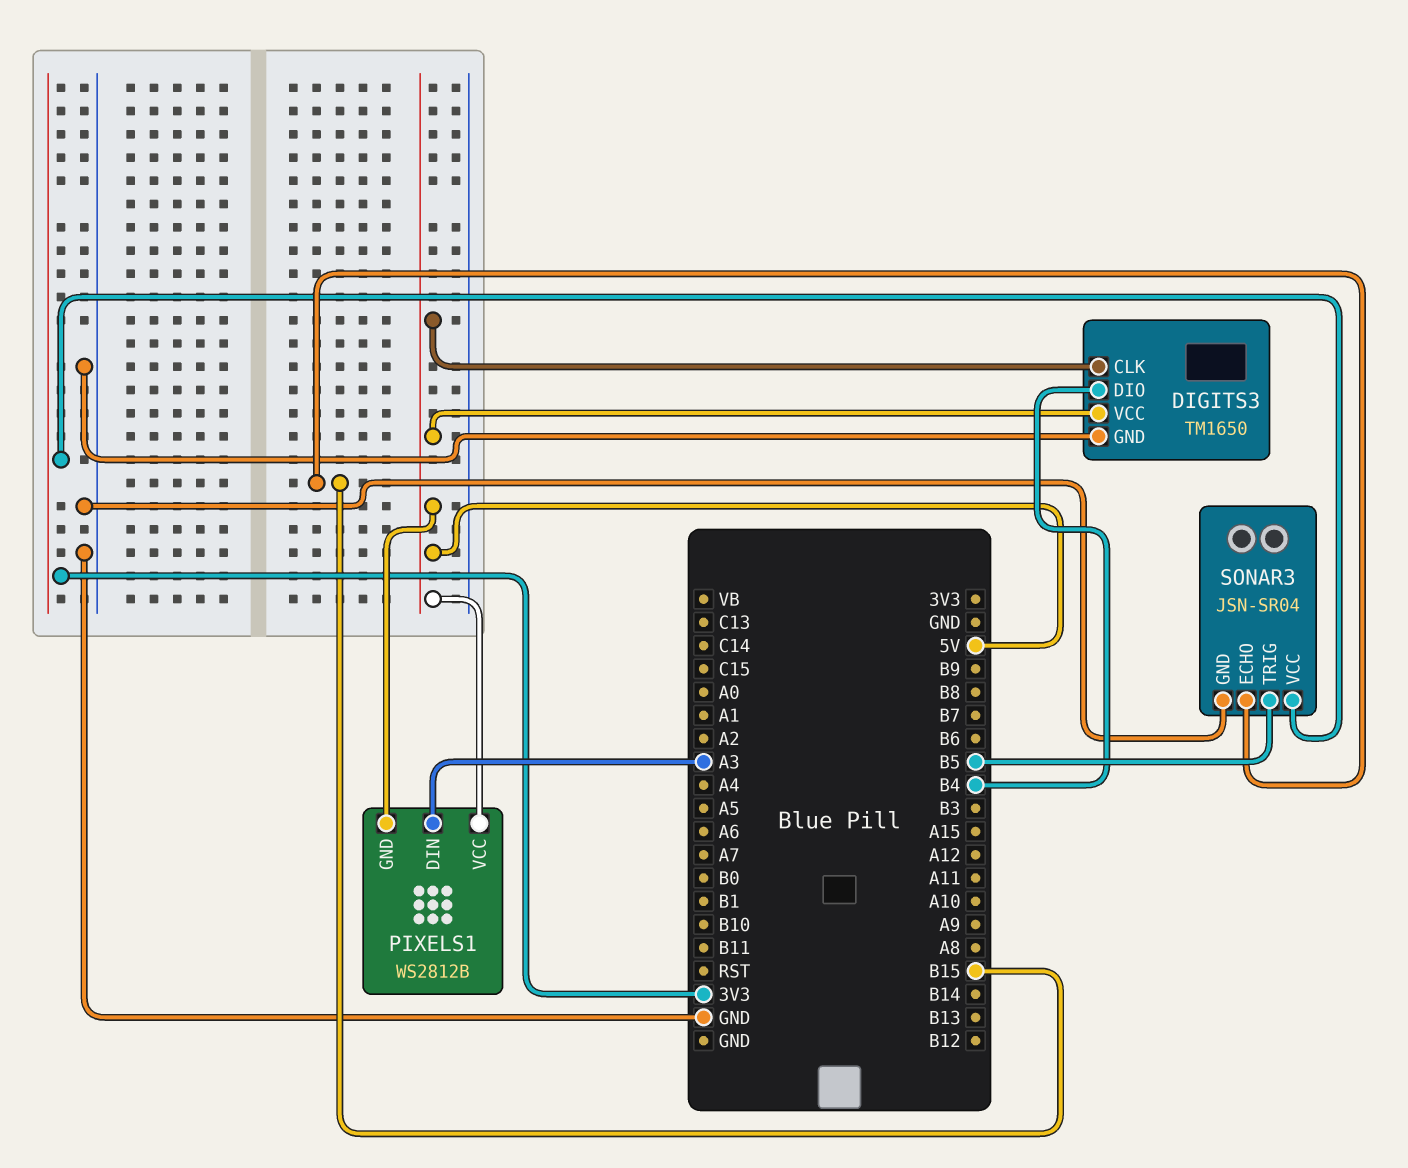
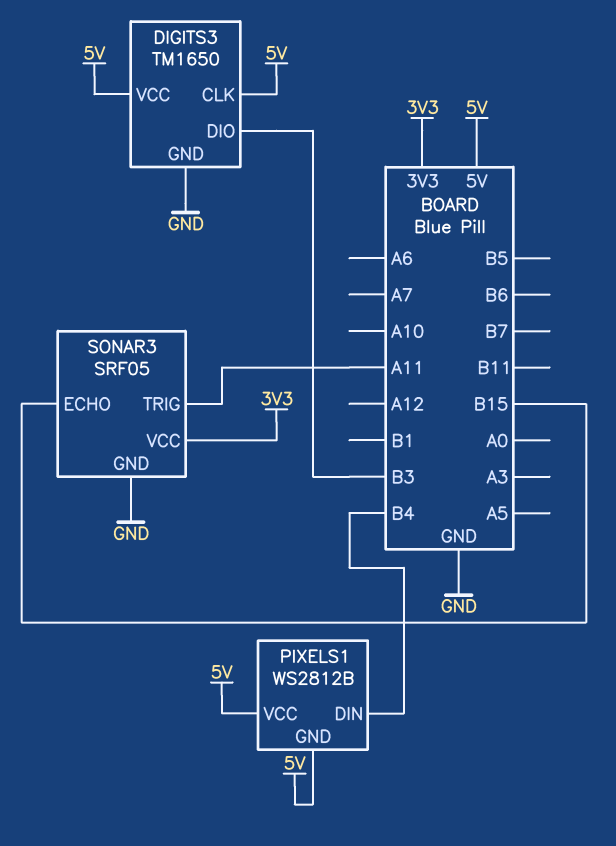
DIGITS3 pin DIO: B4 -> B3
PIXELS1 pin DIN: A3 -> B4
SONAR3: JSN-SR04 -> SRF05
SONAR3 pin TRIG: B5 -> A11

